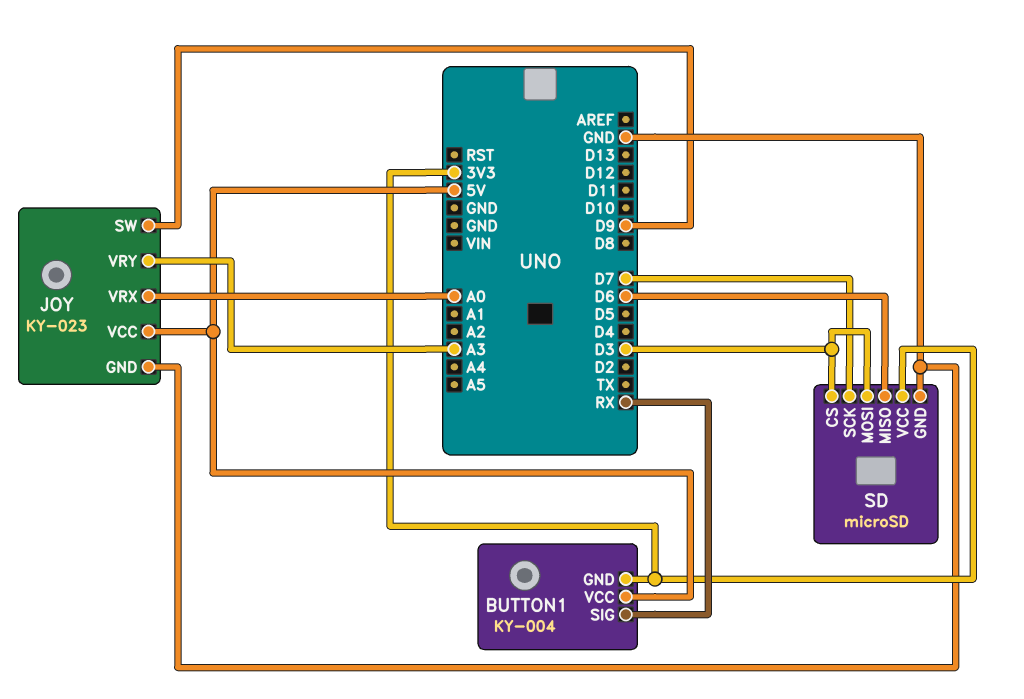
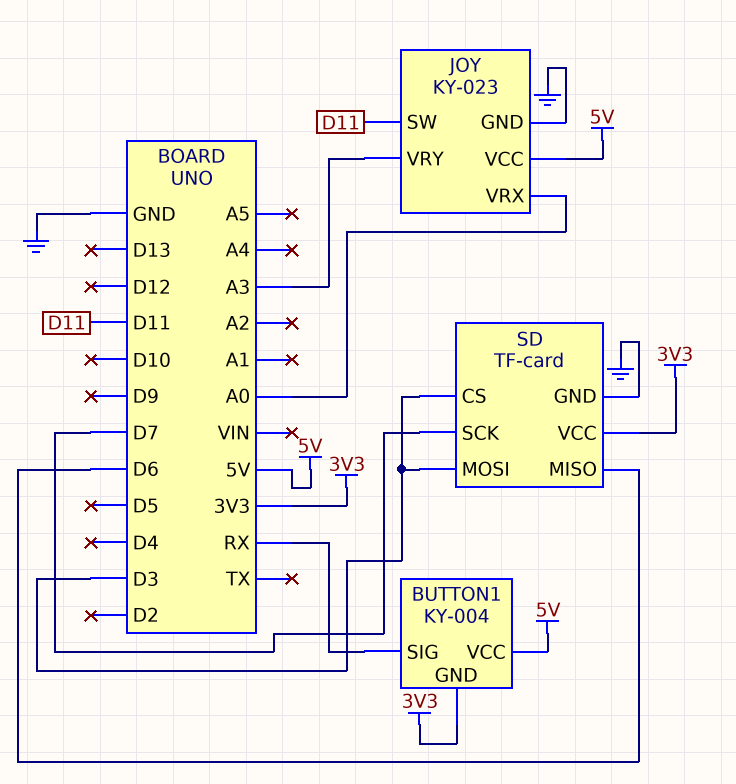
JOY pin SW: D9 -> D11
SD: microSD -> TF-card

